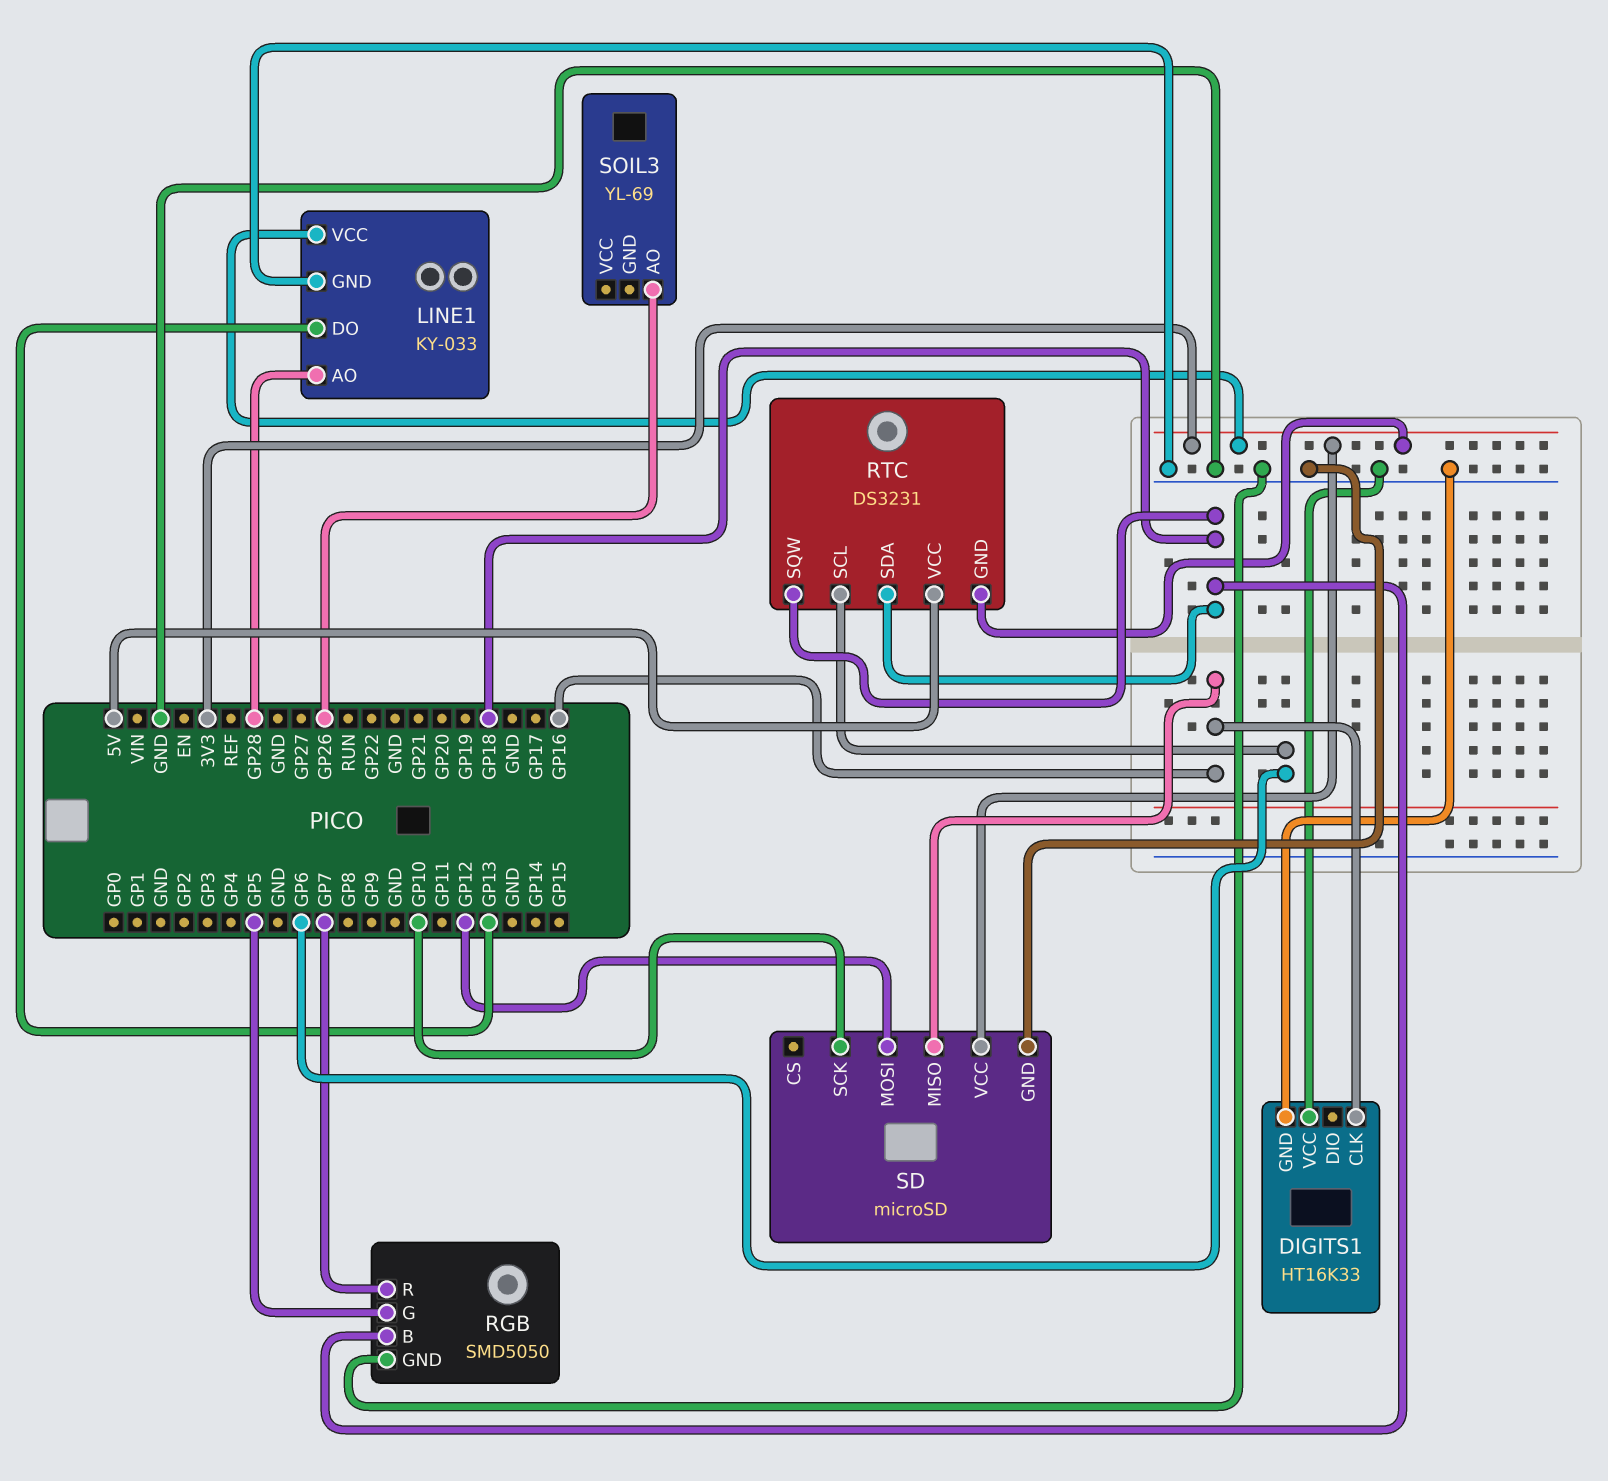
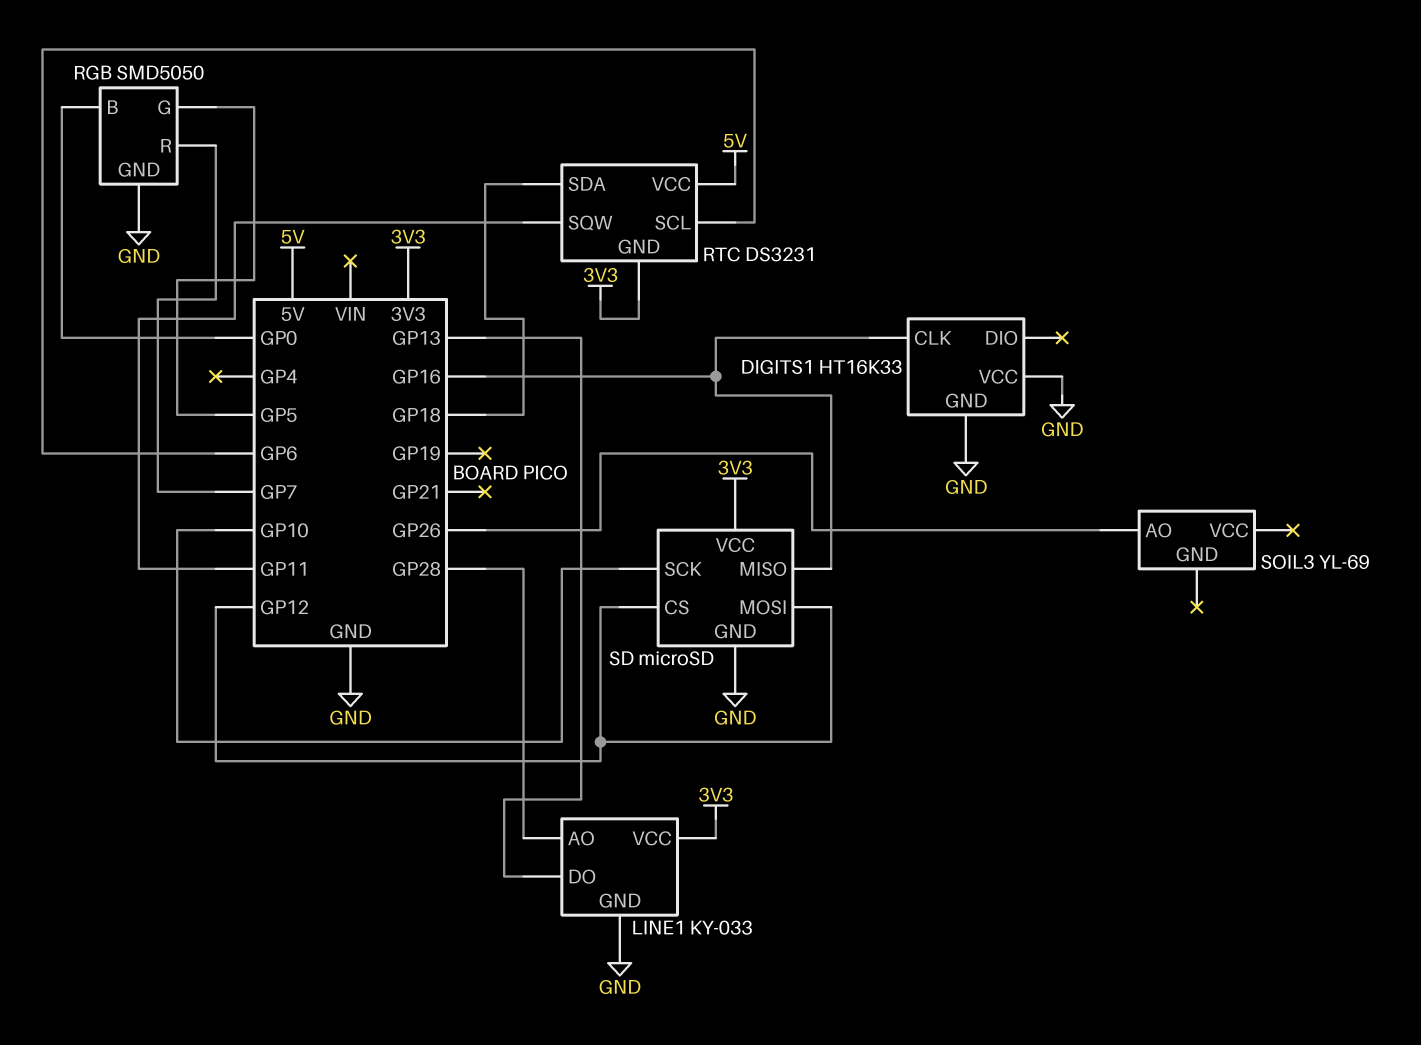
RGB pin B: GP18 -> GP0
RTC pin SQW: GP18 -> GP11
SD pin CS: none -> GP12

